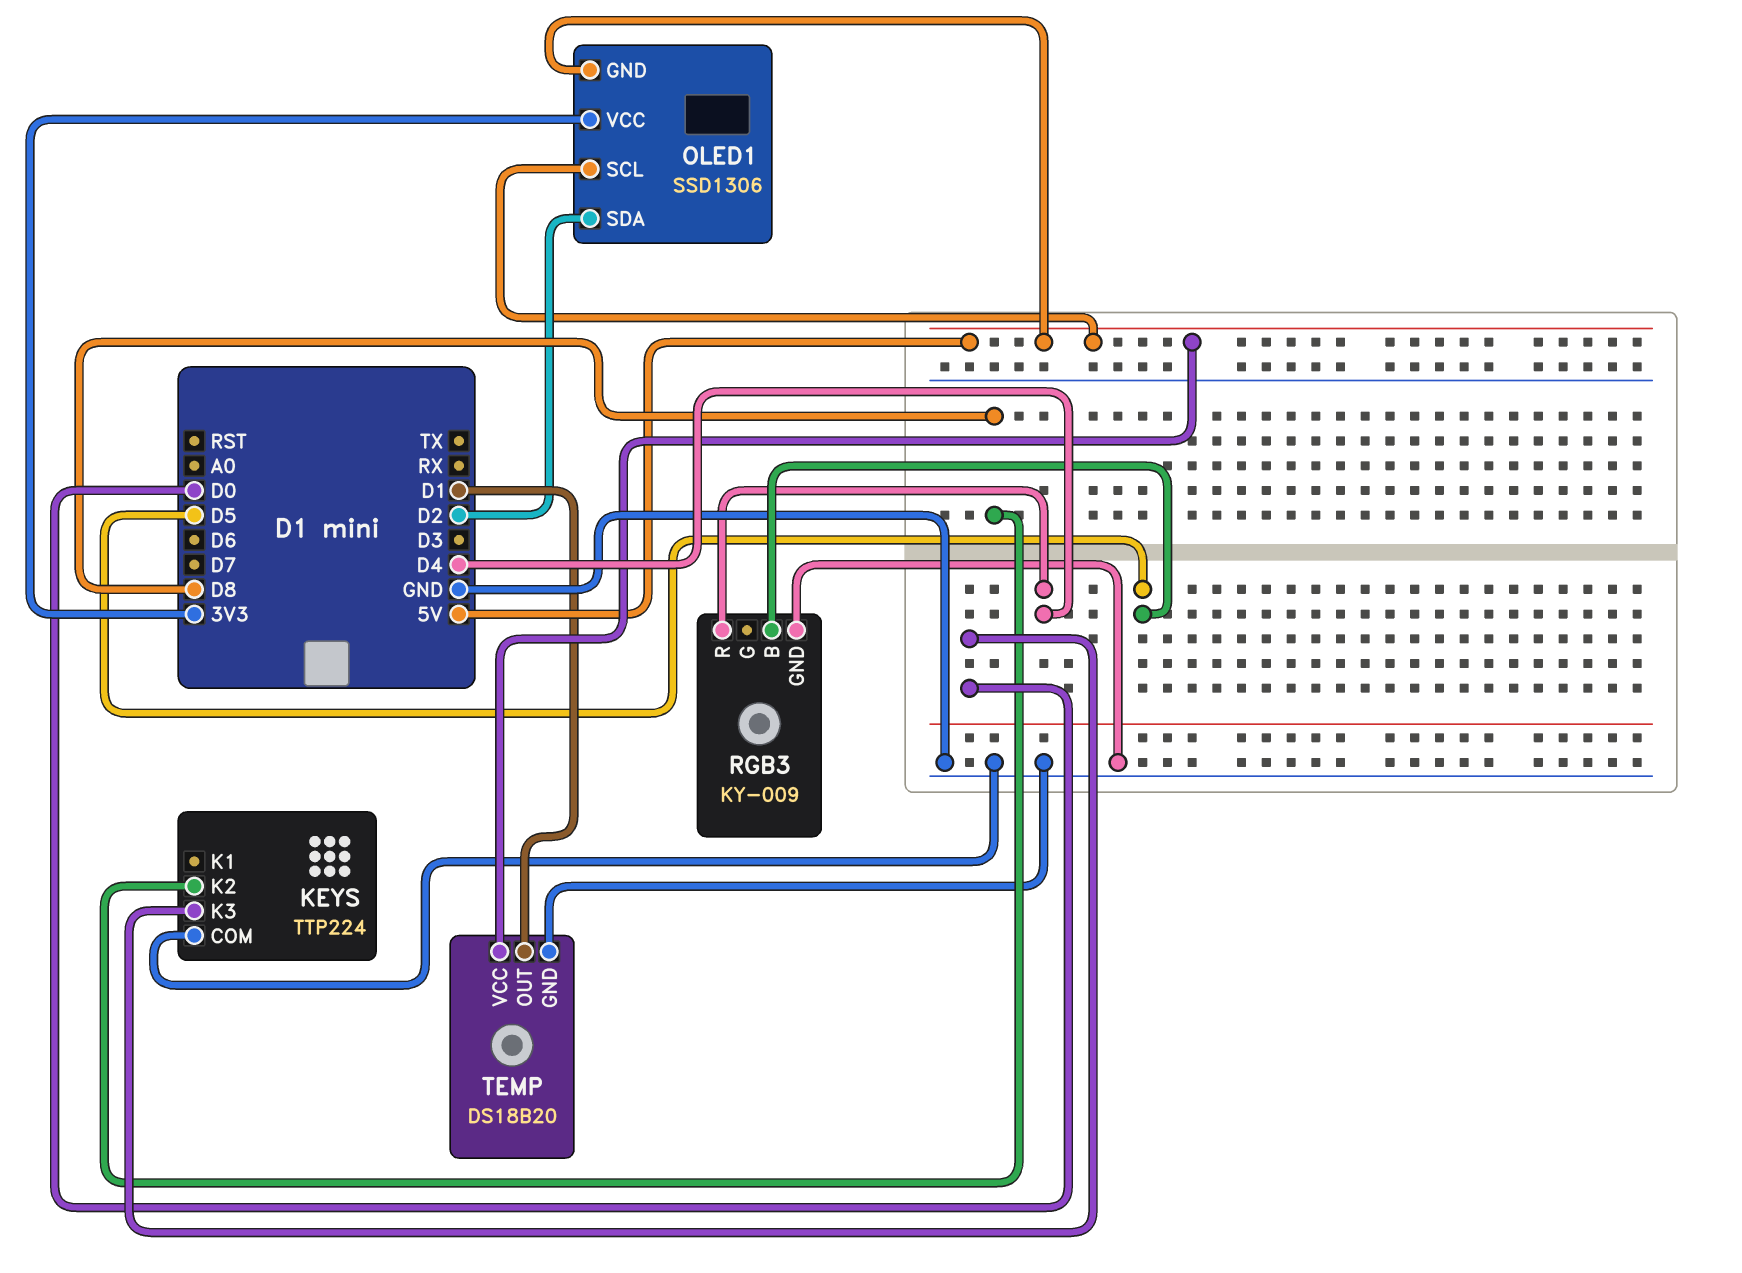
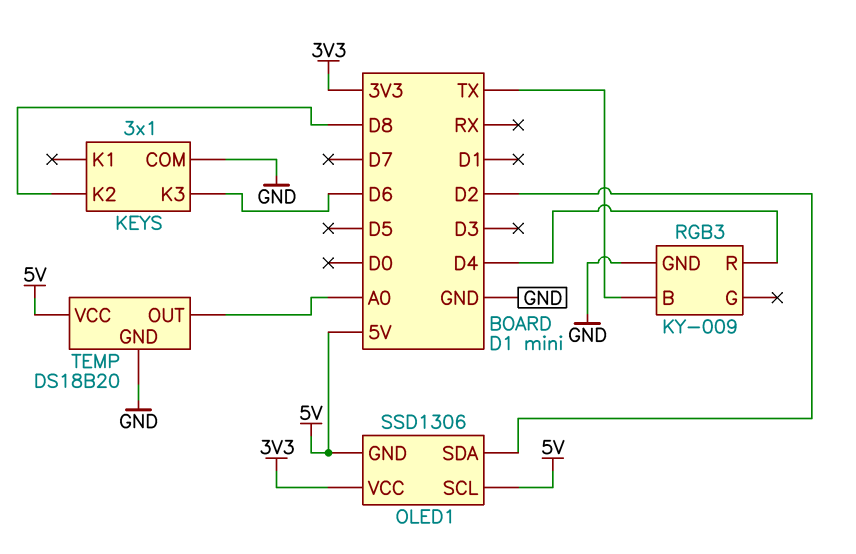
KEYS: TTP224 -> 3x1
KEYS pin K3: D0 -> D6
RGB3 pin B: D5 -> TX
TEMP pin OUT: D1 -> A0

